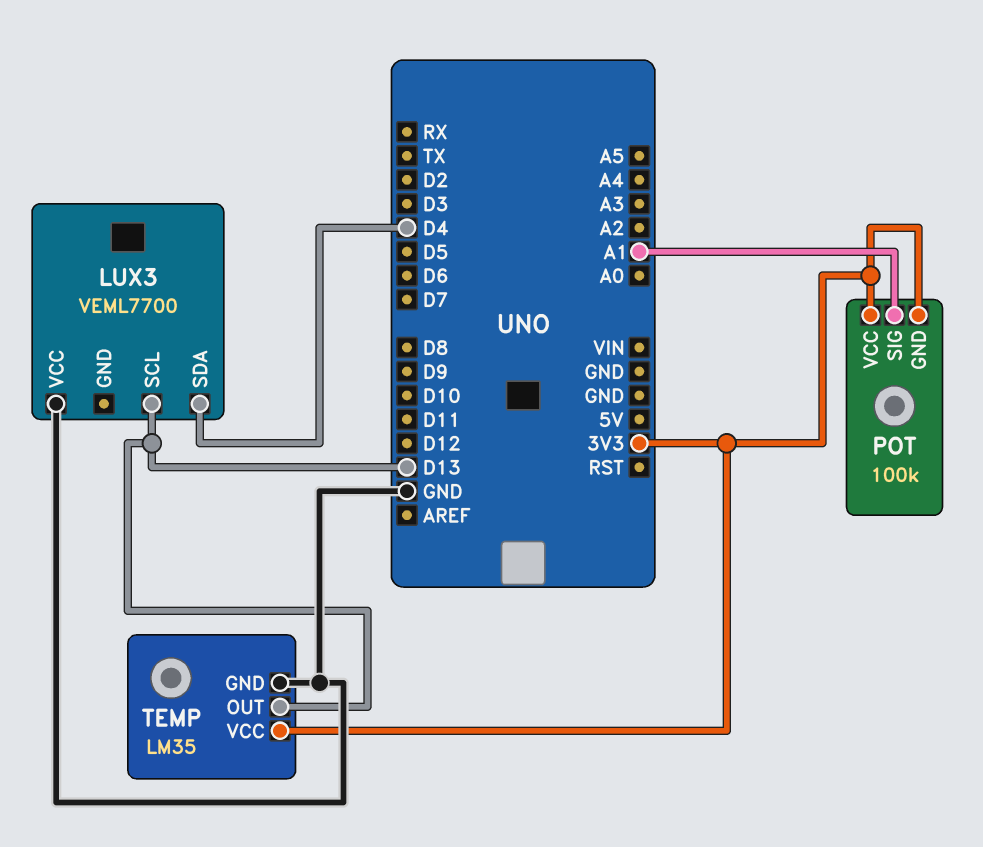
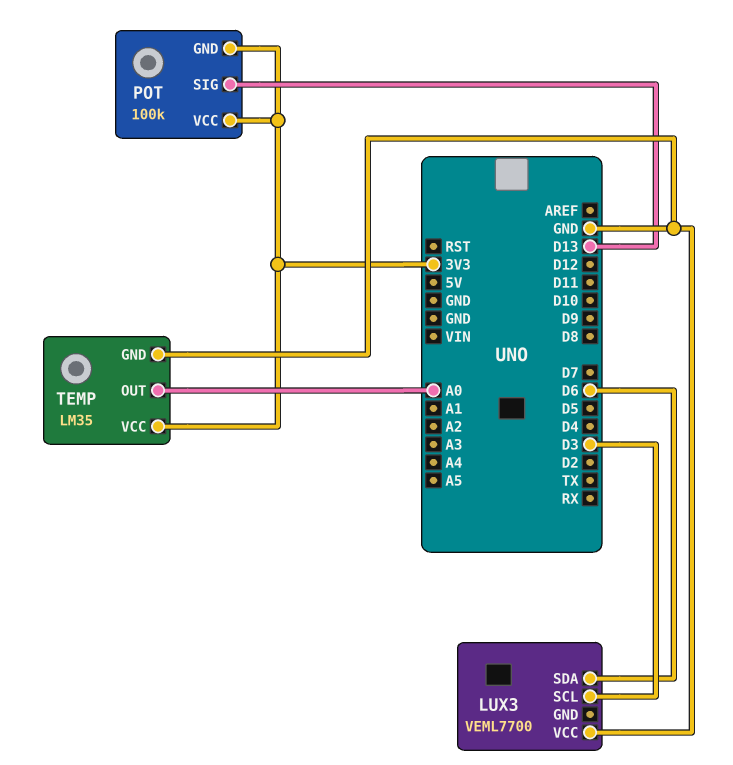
LUX3 pin SCL: D13 -> D3
LUX3 pin SDA: D4 -> D6
POT pin SIG: A1 -> D13
TEMP pin OUT: D13 -> A0

